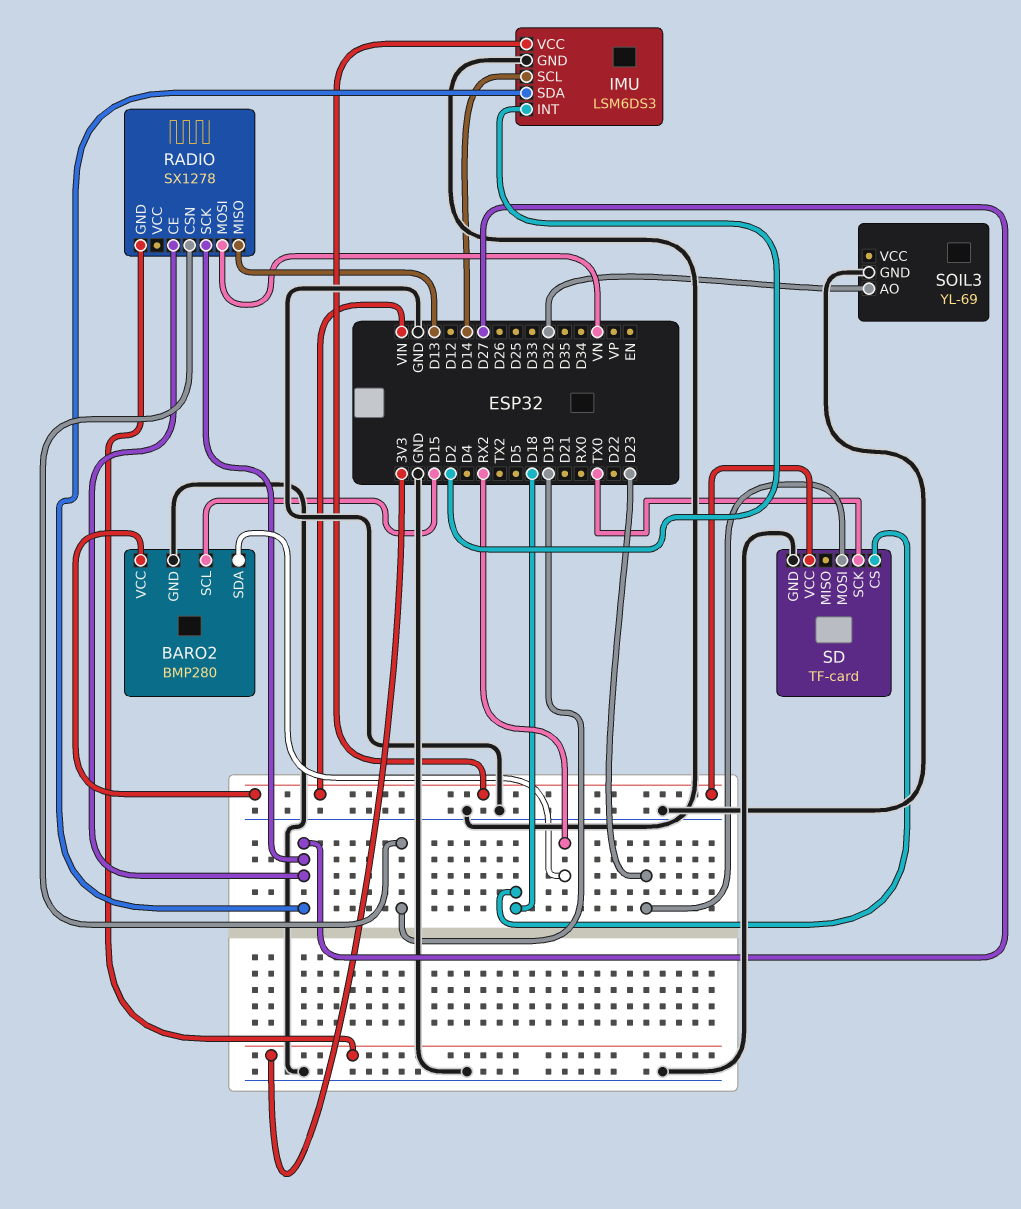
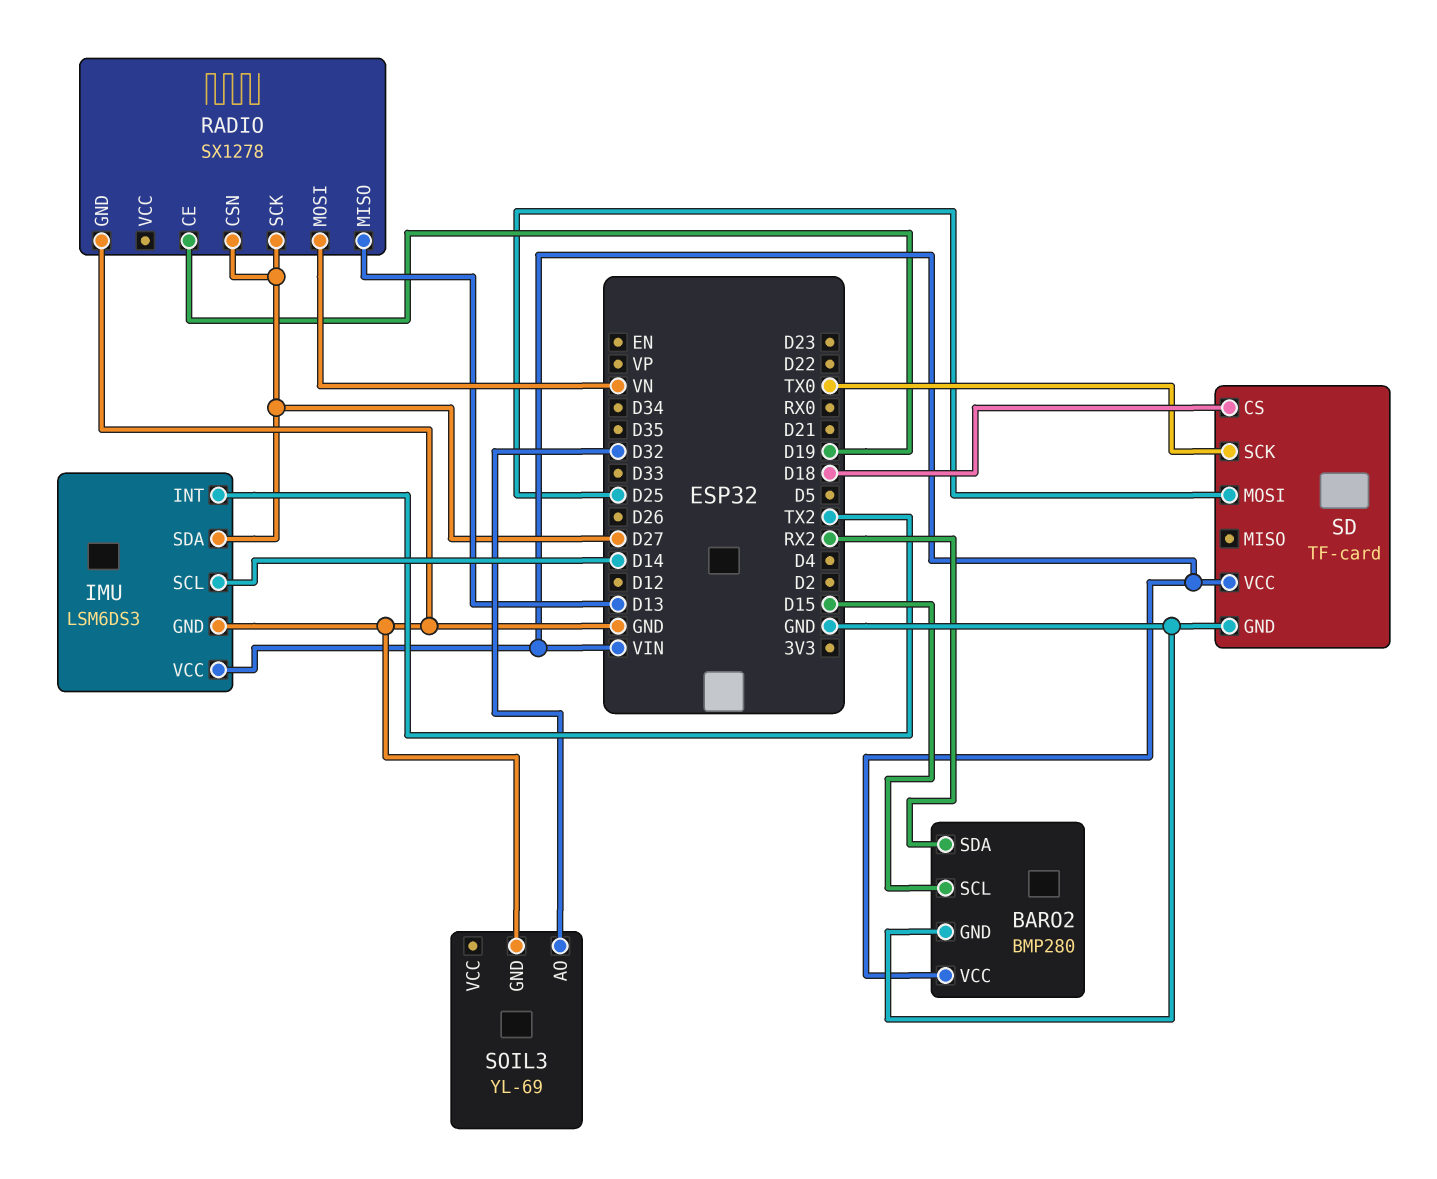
IMU pin INT: D2 -> TX2
RADIO pin CE: D27 -> D19
RADIO pin CSN: D19 -> D27
RADIO pin GND: 3V3 -> GND
SD pin MOSI: D23 -> D25

